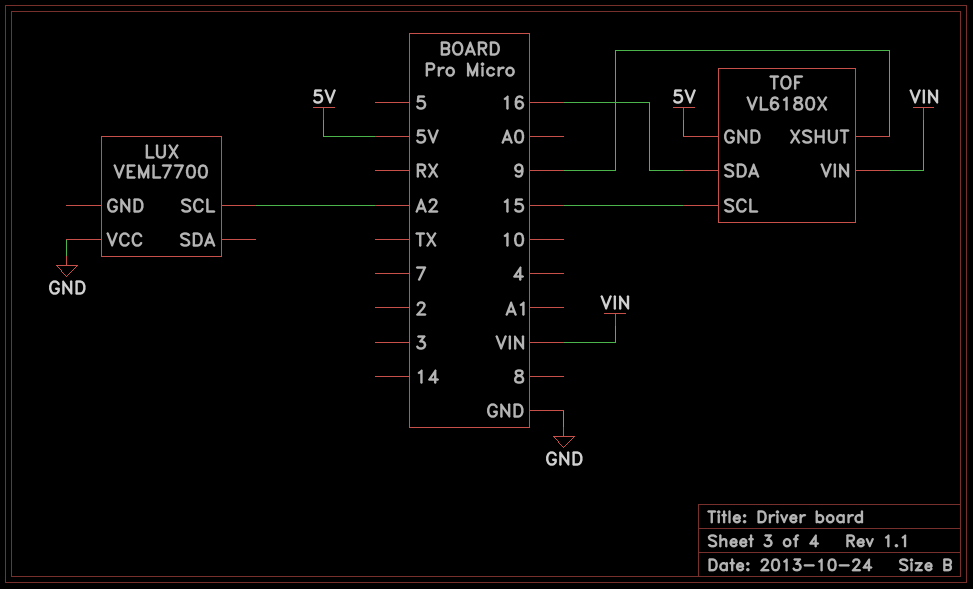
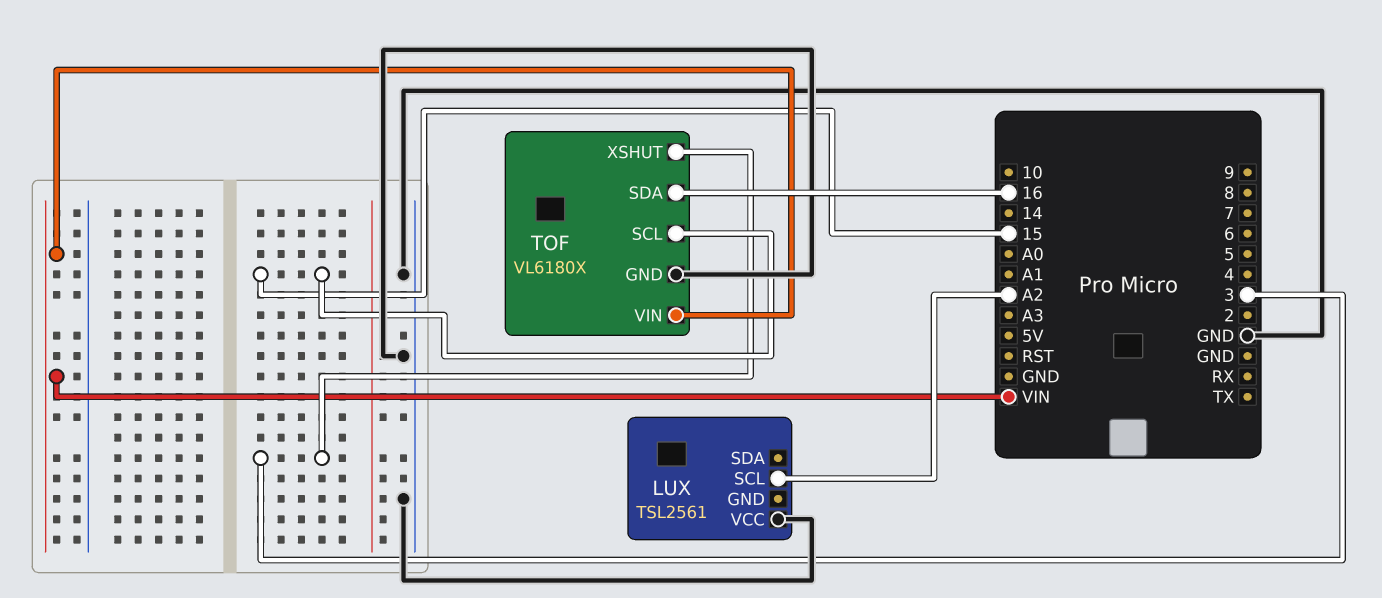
LUX: VEML7700 -> TSL2561
TOF pin GND: 5V -> GND
TOF pin XSHUT: 9 -> 3

